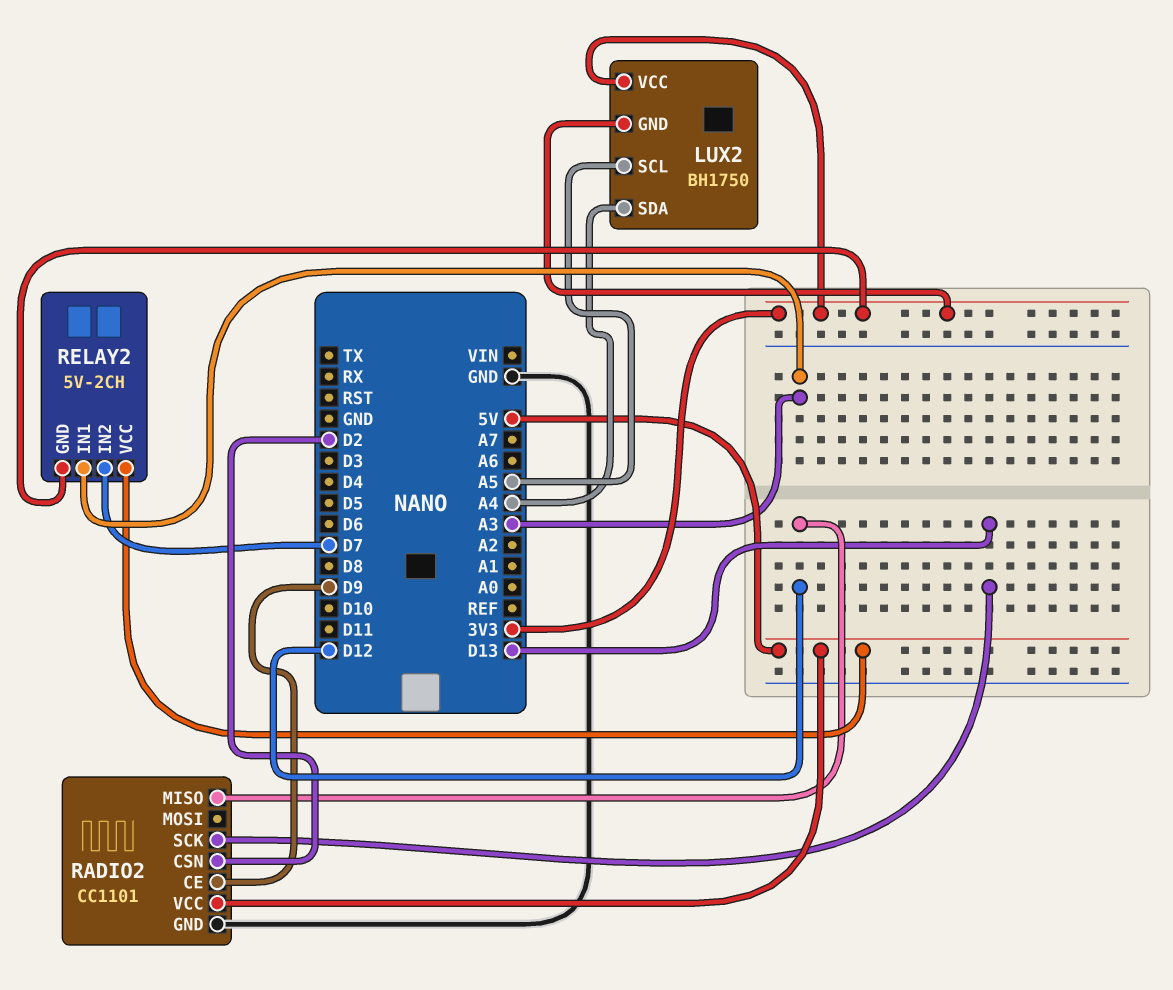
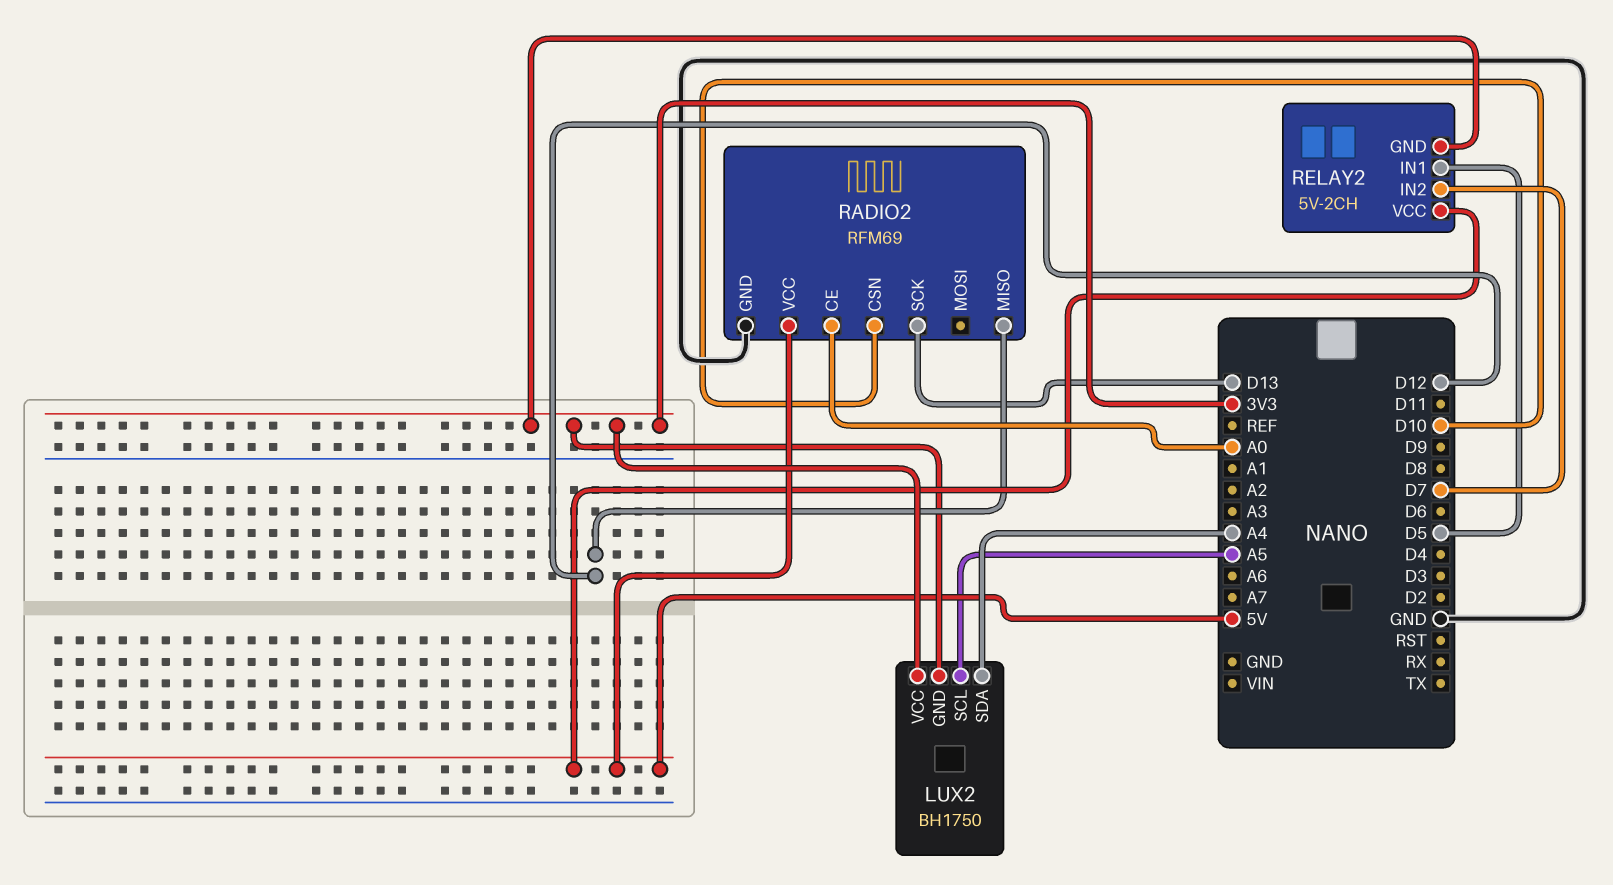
RADIO2: CC1101 -> RFM69
RADIO2 pin CE: D9 -> A0
RADIO2 pin CSN: D2 -> D10
RELAY2 pin IN1: A3 -> D5

